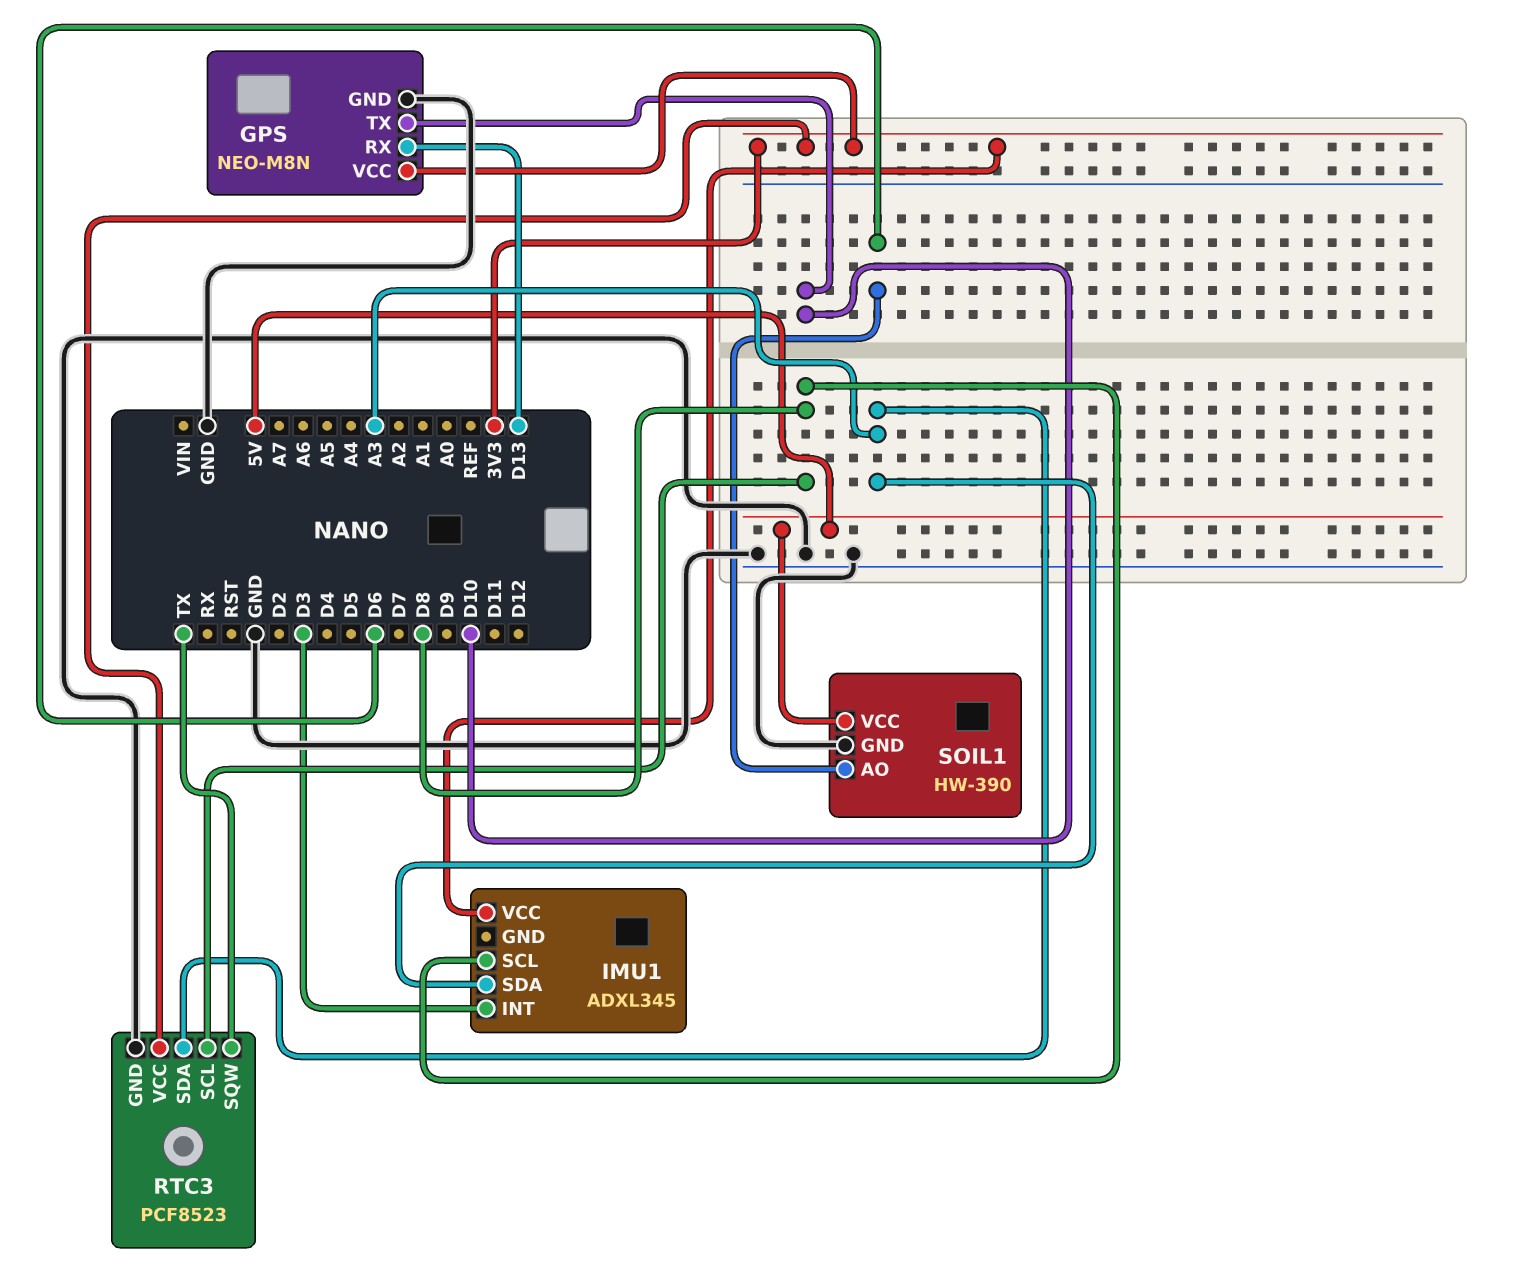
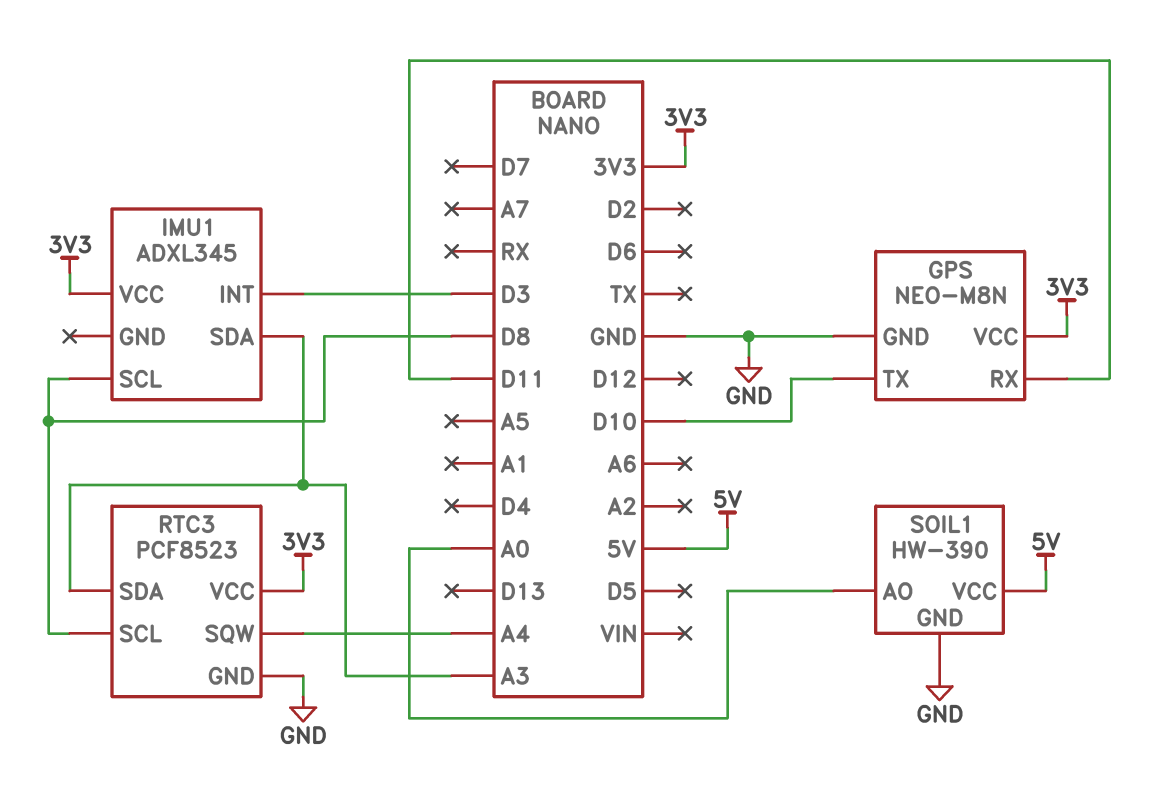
GPS pin RX: D13 -> D11
RTC3 pin SQW: TX -> A4
SOIL1 pin AO: D6 -> A0

